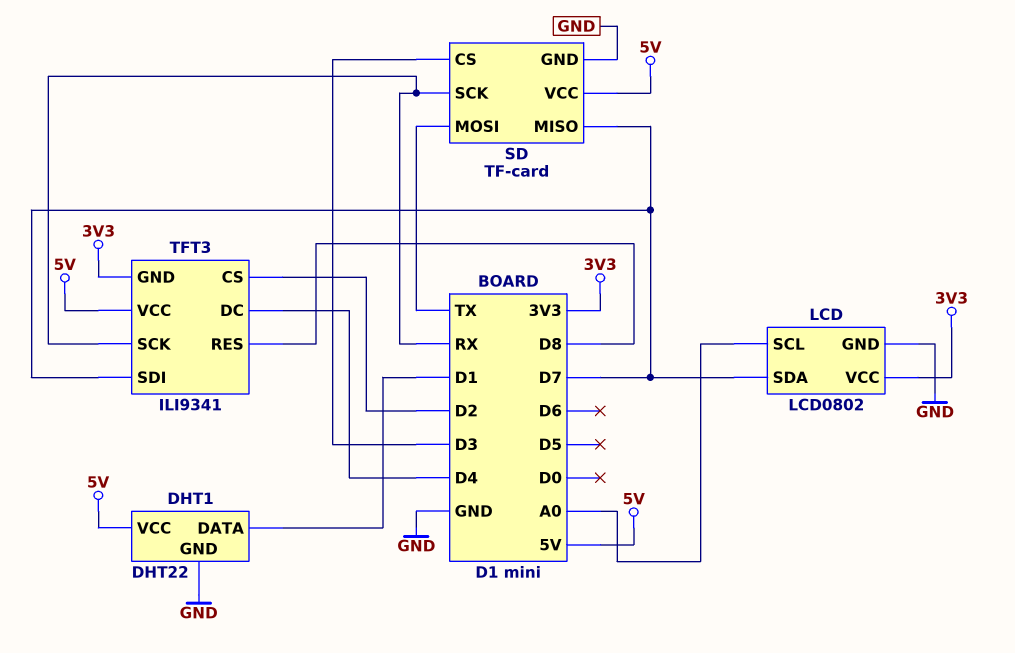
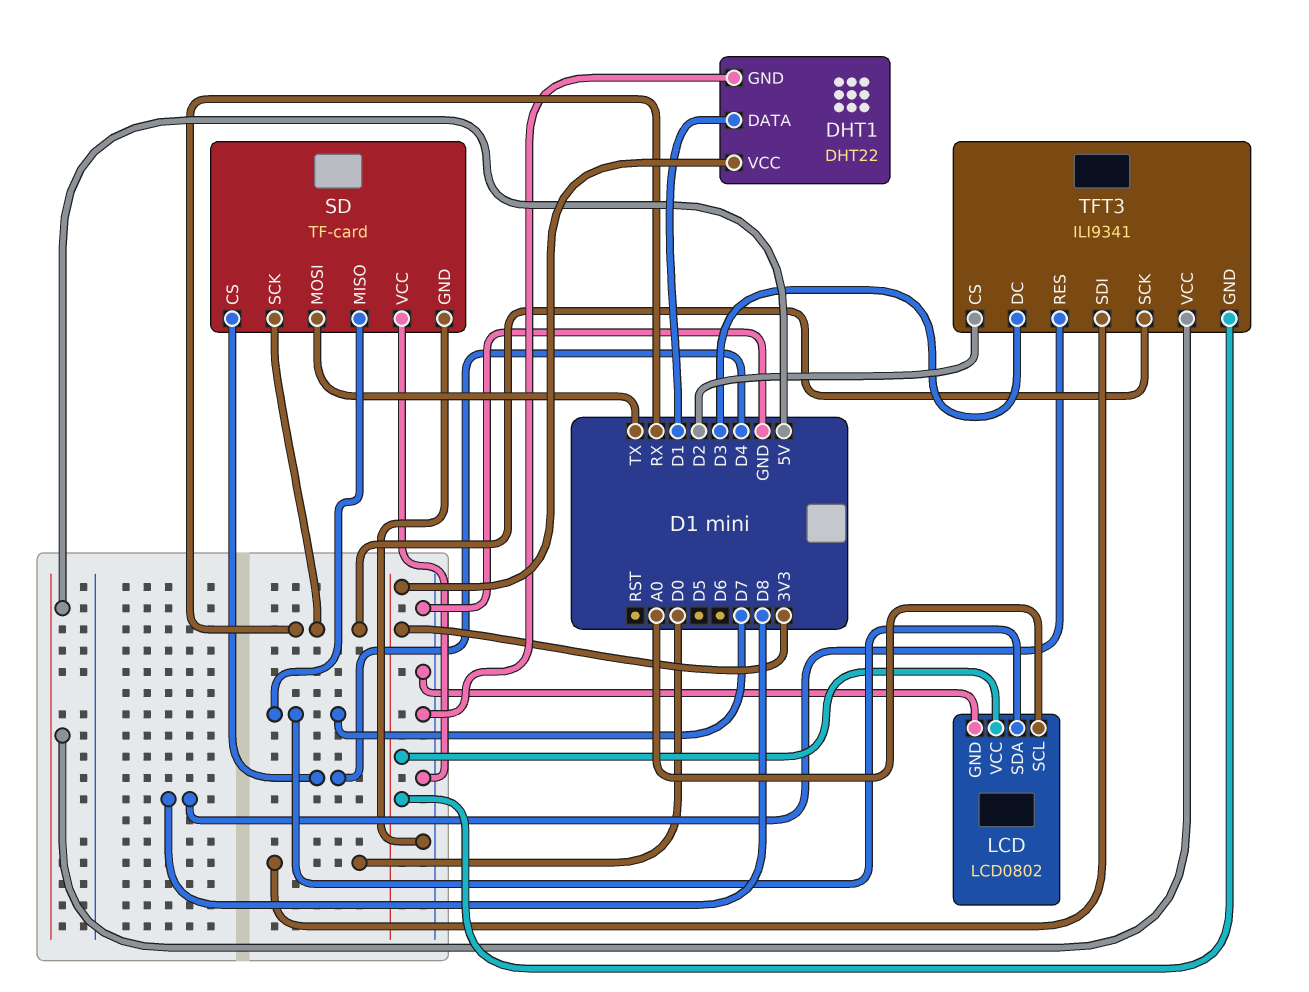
DHT1 pin VCC: 5V -> 3V3
SD pin CS: D3 -> D4
SD pin VCC: 5V -> GND
TFT3 pin DC: D4 -> D3
TFT3 pin SDI: D7 -> D0

